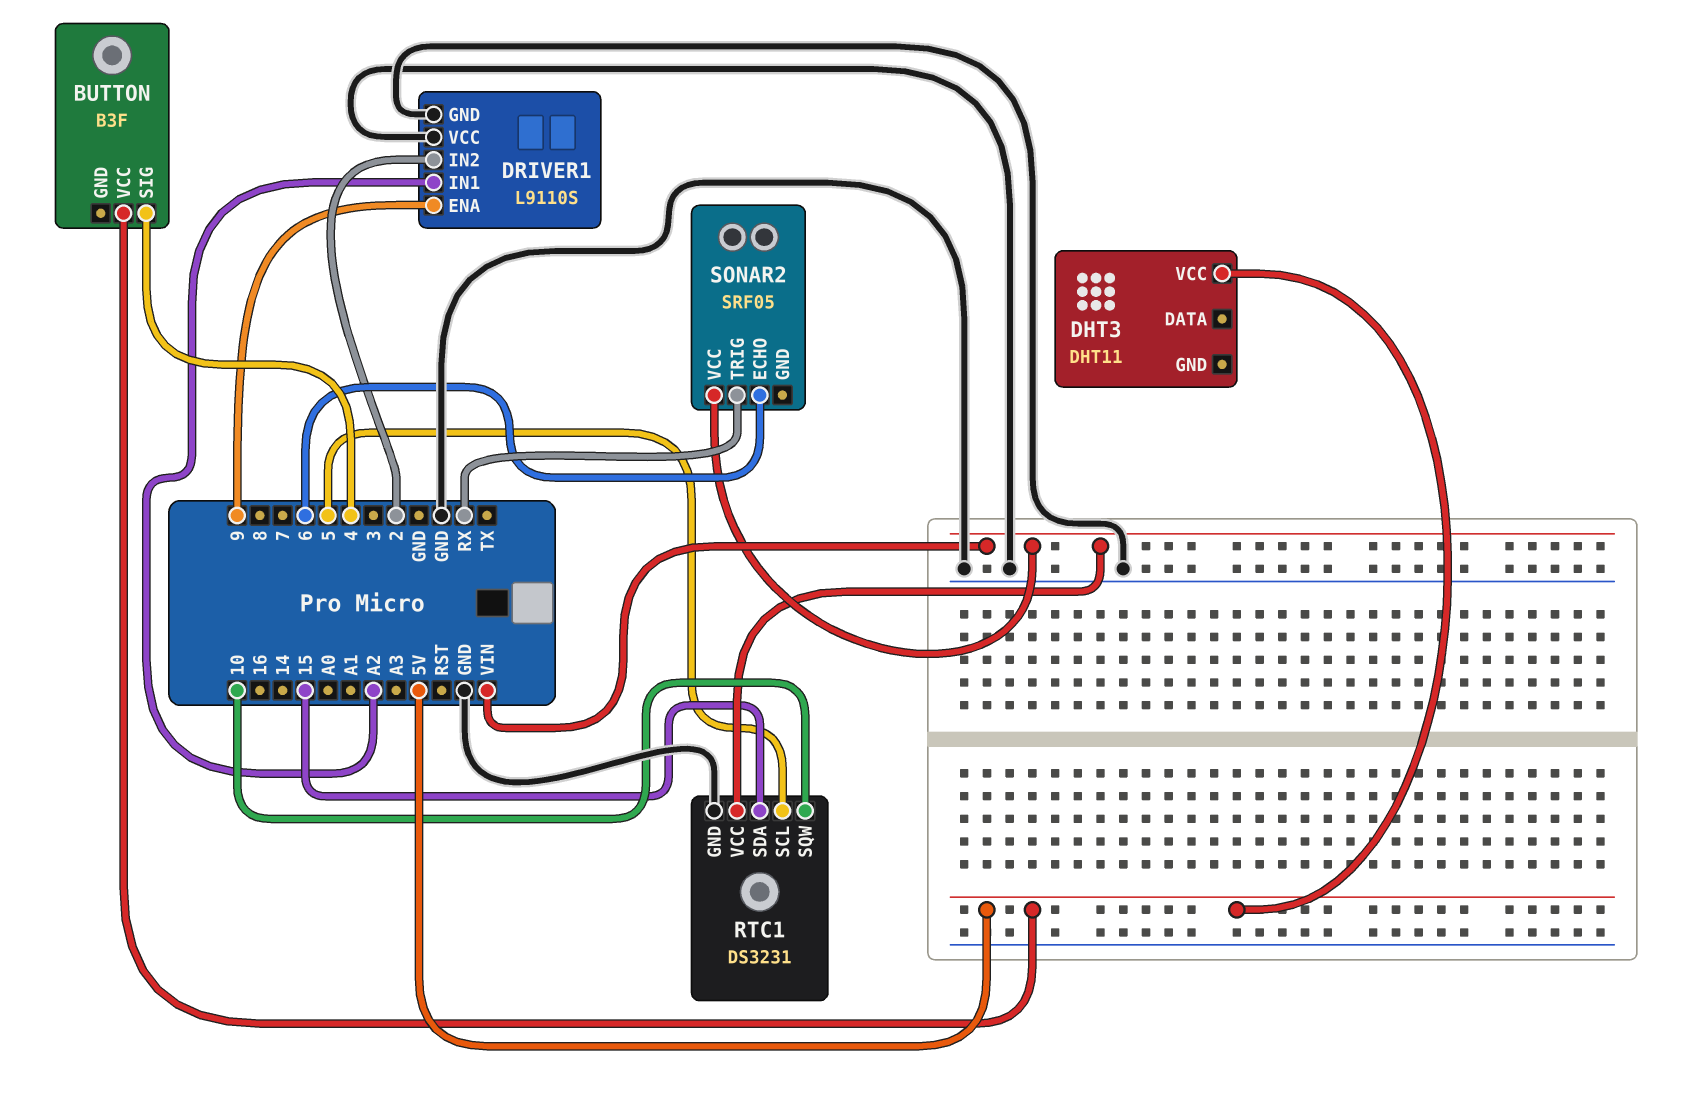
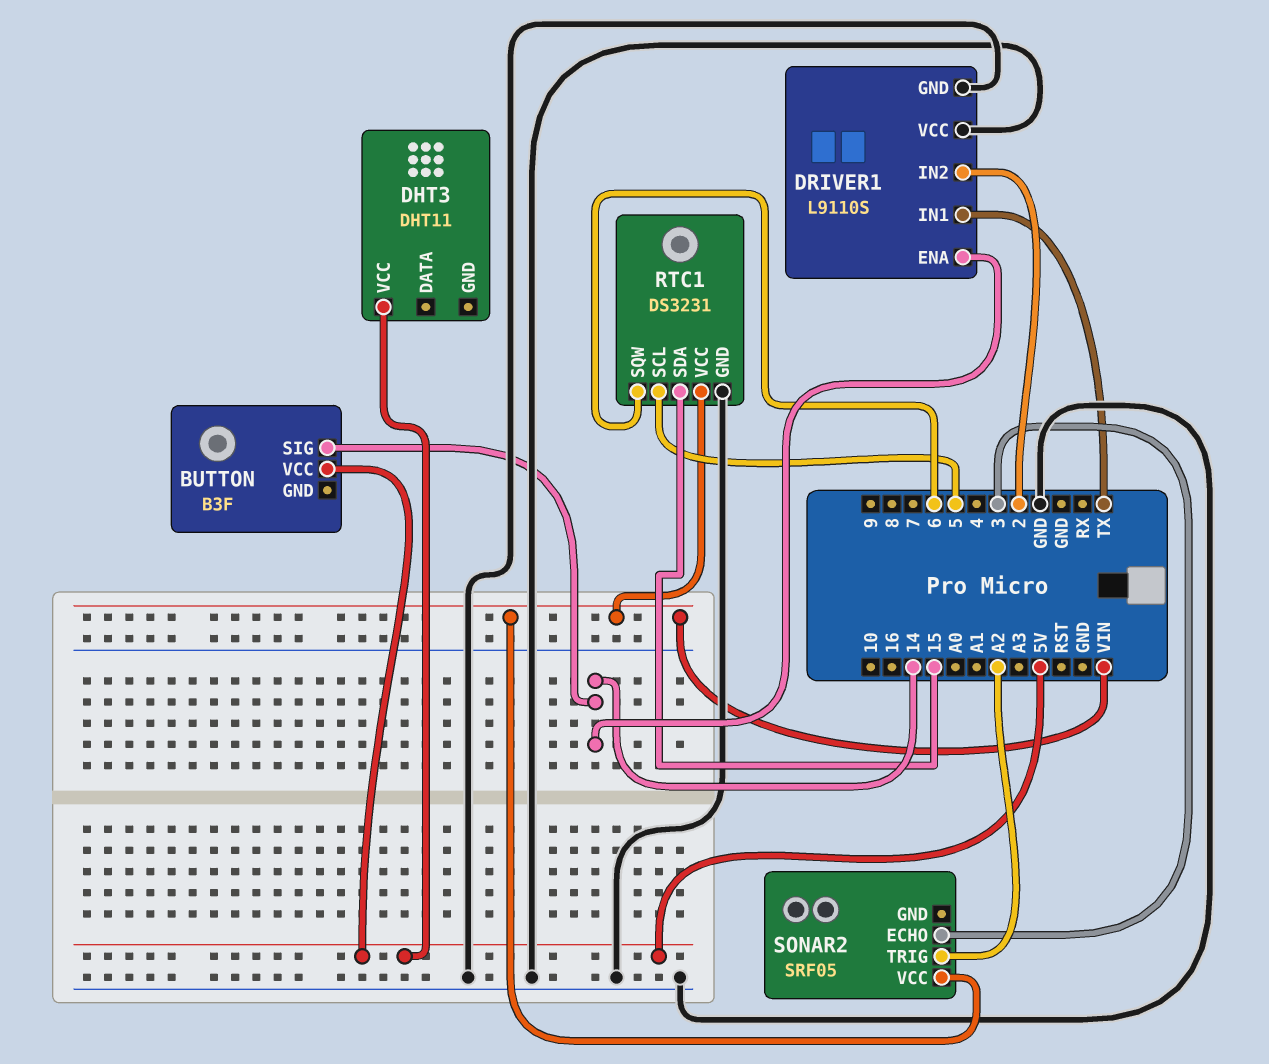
BUTTON pin SIG: 4 -> 14
DRIVER1 pin ENA: 9 -> 14
DRIVER1 pin IN1: A2 -> TX
RTC1 pin SQW: 10 -> 6
SONAR2 pin ECHO: 6 -> 3
SONAR2 pin TRIG: RX -> A2

